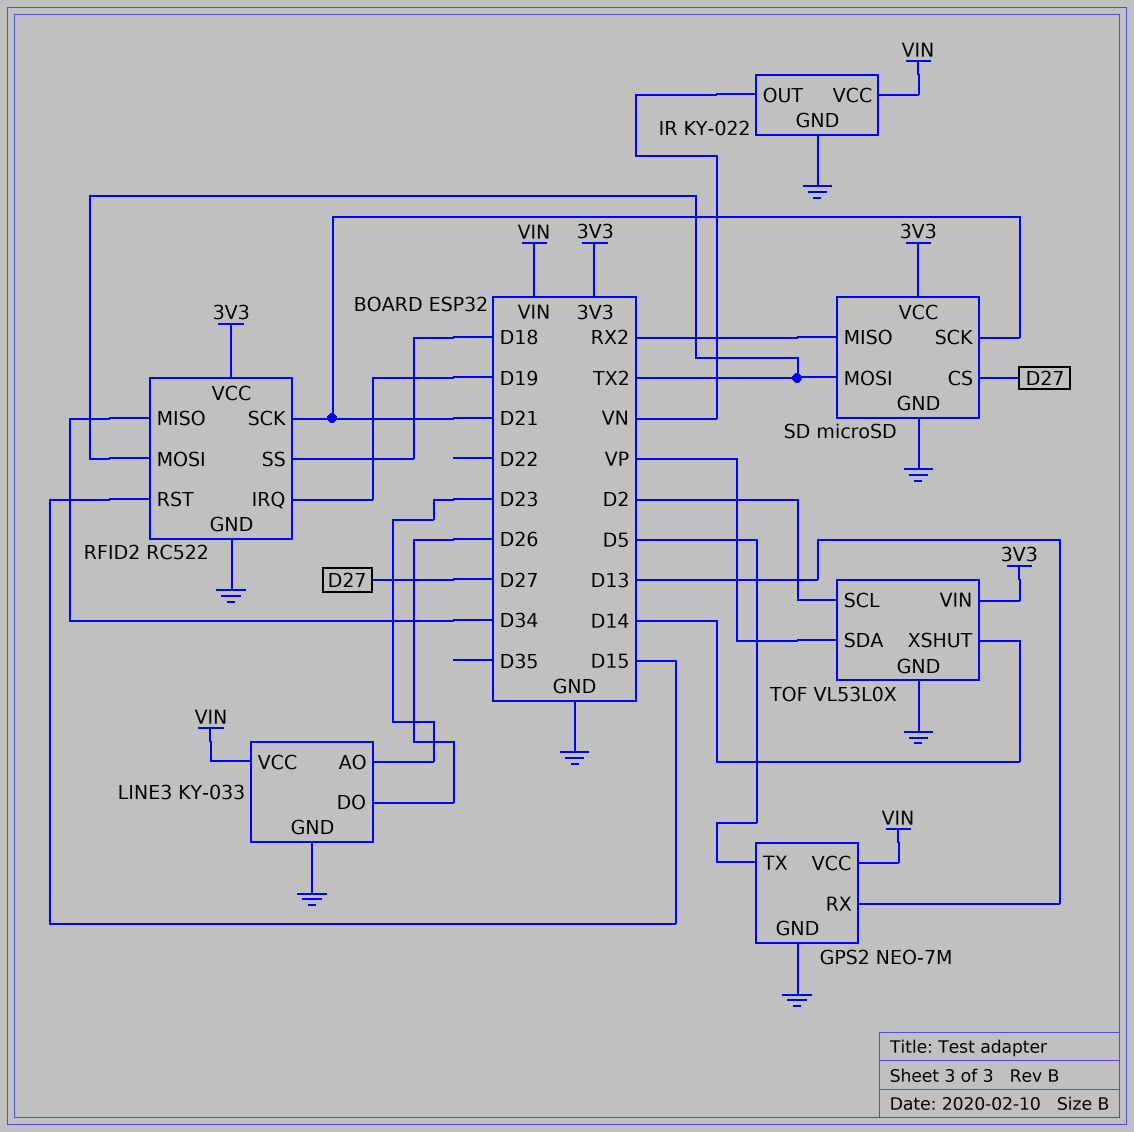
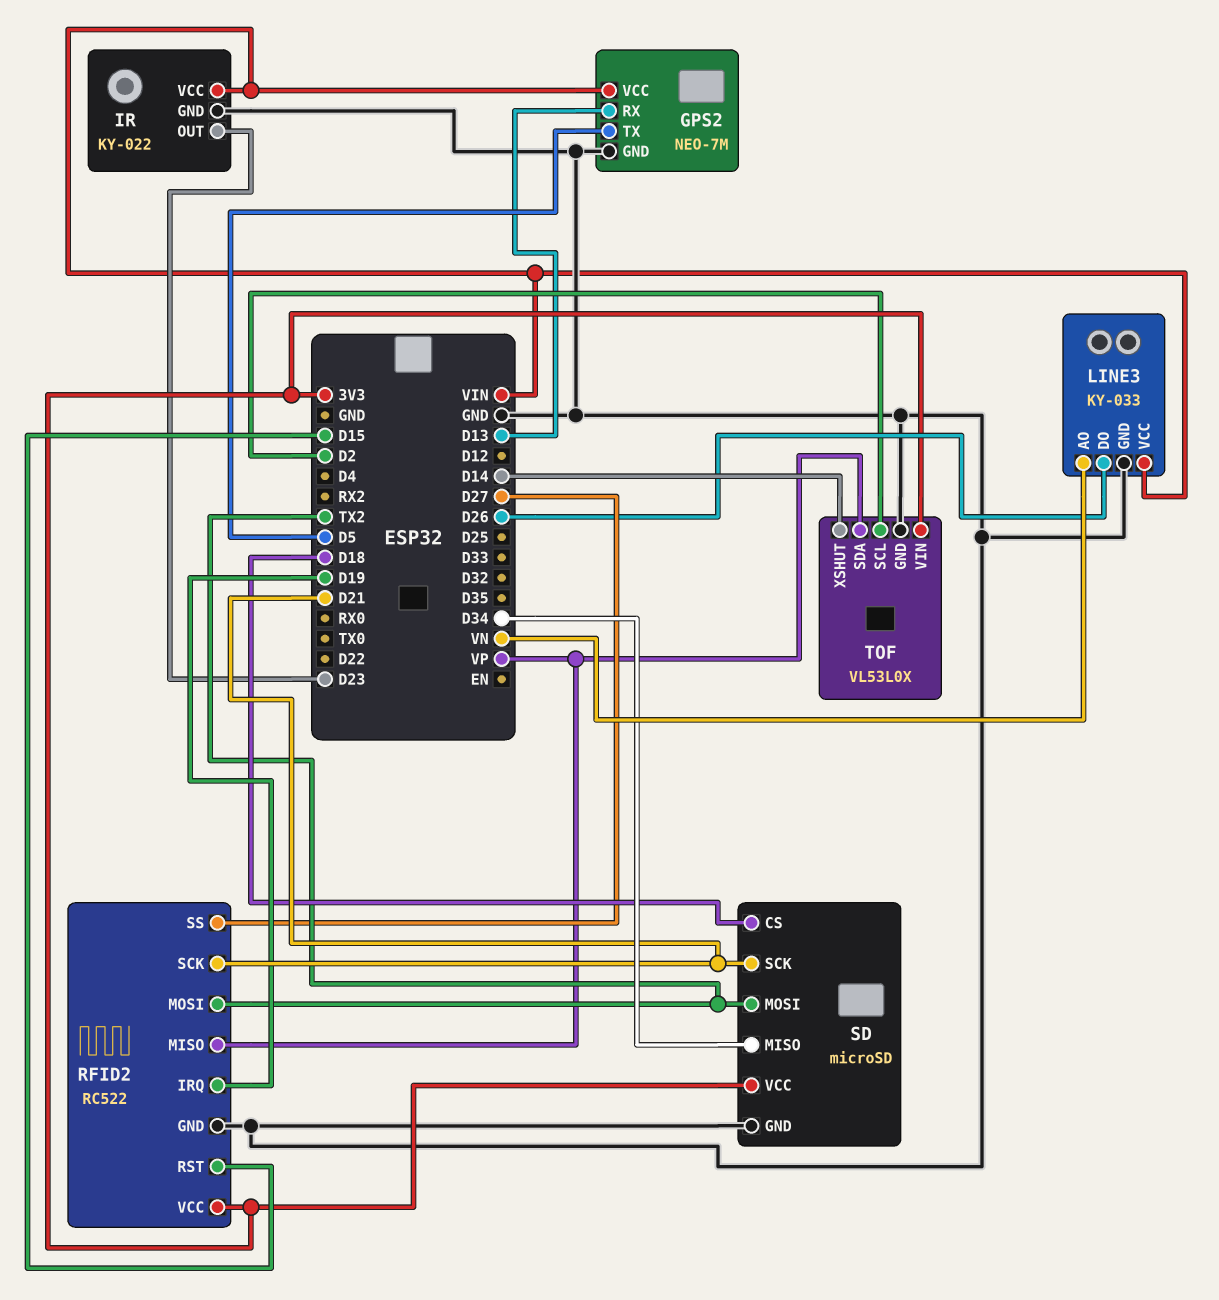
IR pin OUT: VN -> D23
LINE3 pin AO: D23 -> VN
RFID2 pin MISO: D34 -> VP
RFID2 pin SS: D18 -> D27
SD pin CS: D27 -> D18
SD pin MISO: RX2 -> D34

